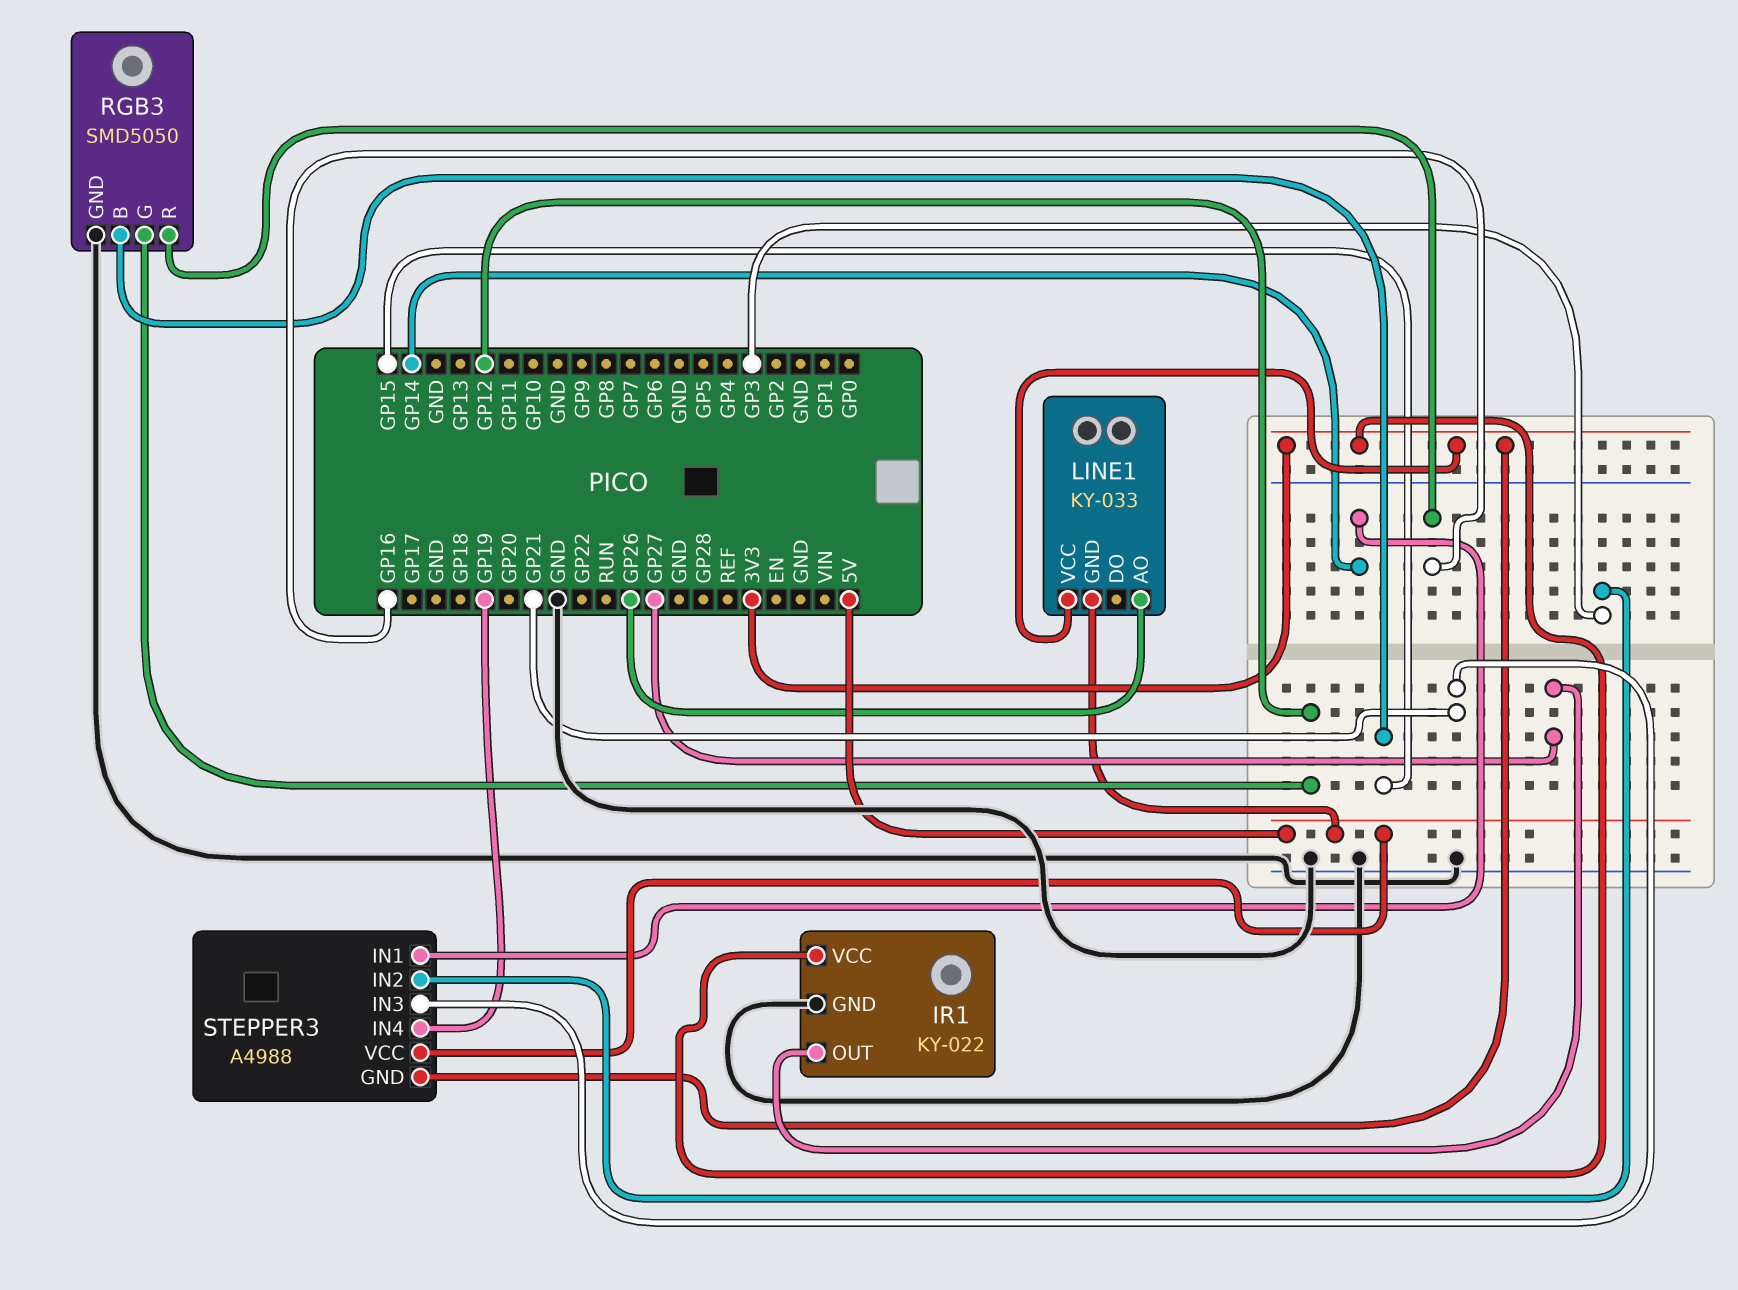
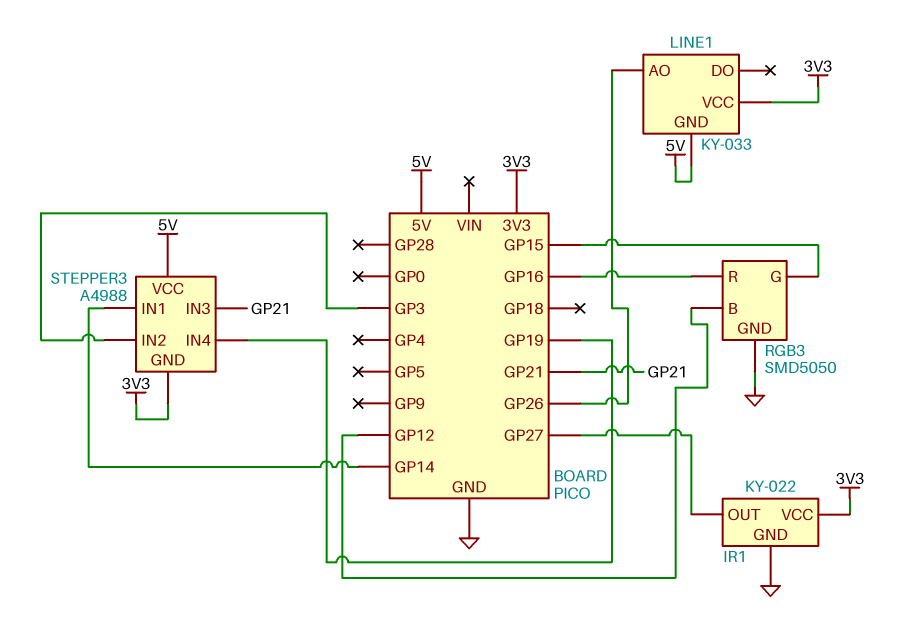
RGB3 pin B: GP15 -> GP12
RGB3 pin G: GP12 -> GP15

